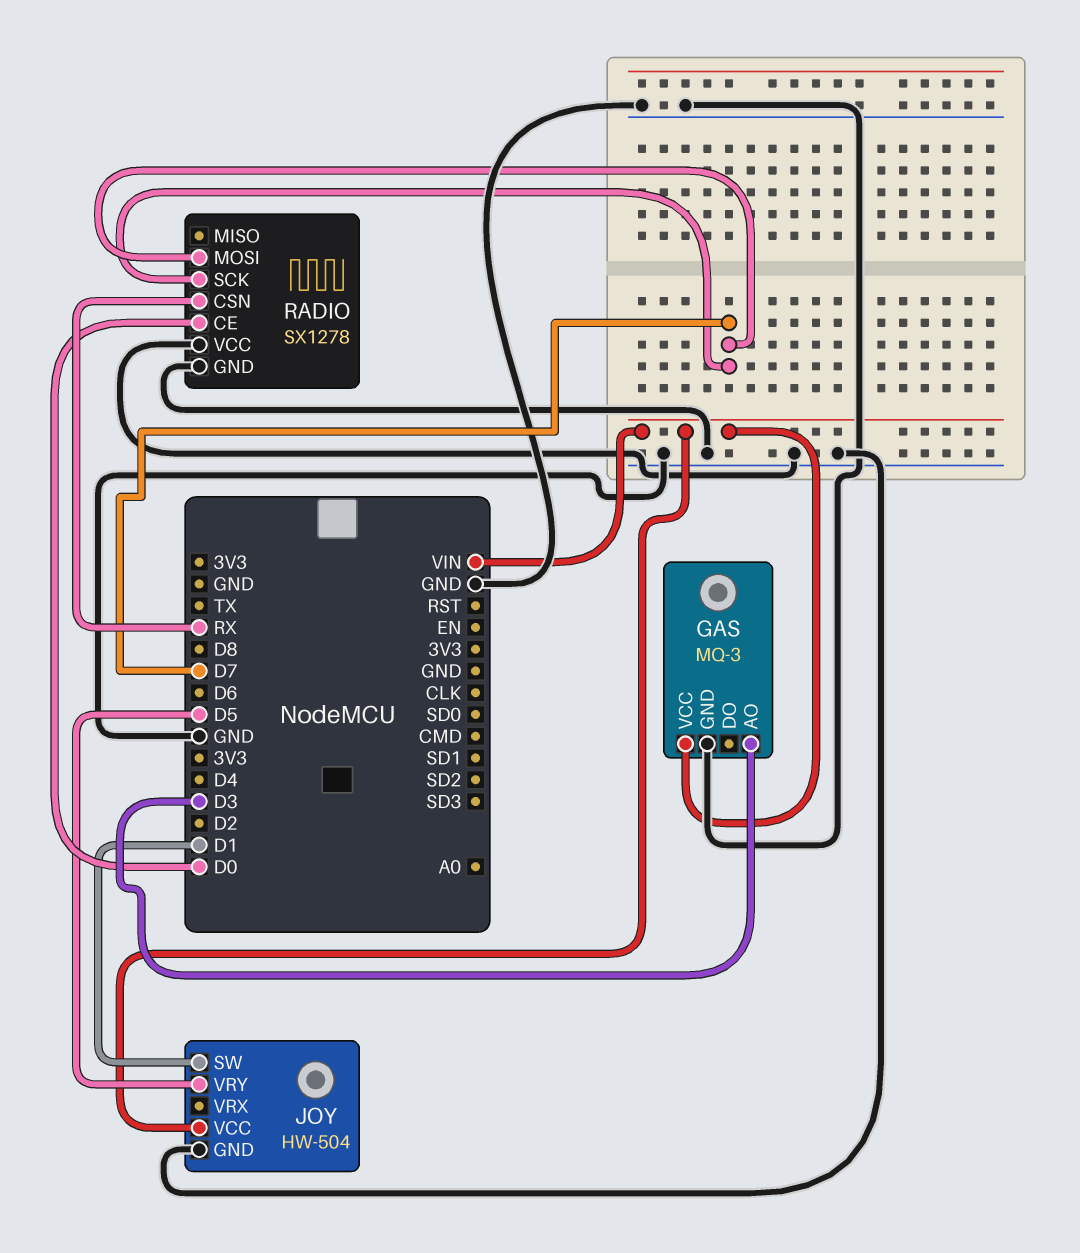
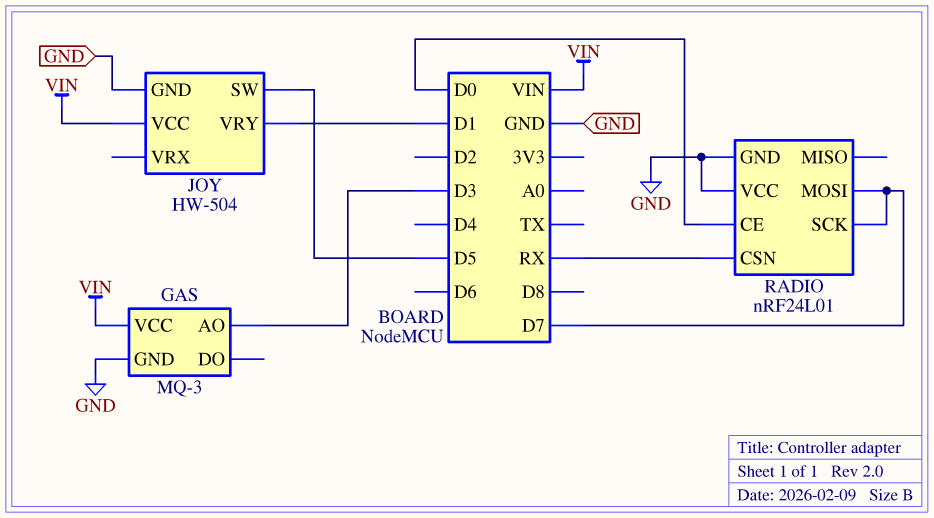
JOY pin SW: D1 -> D5
JOY pin VRY: D5 -> D1
RADIO: SX1278 -> nRF24L01

